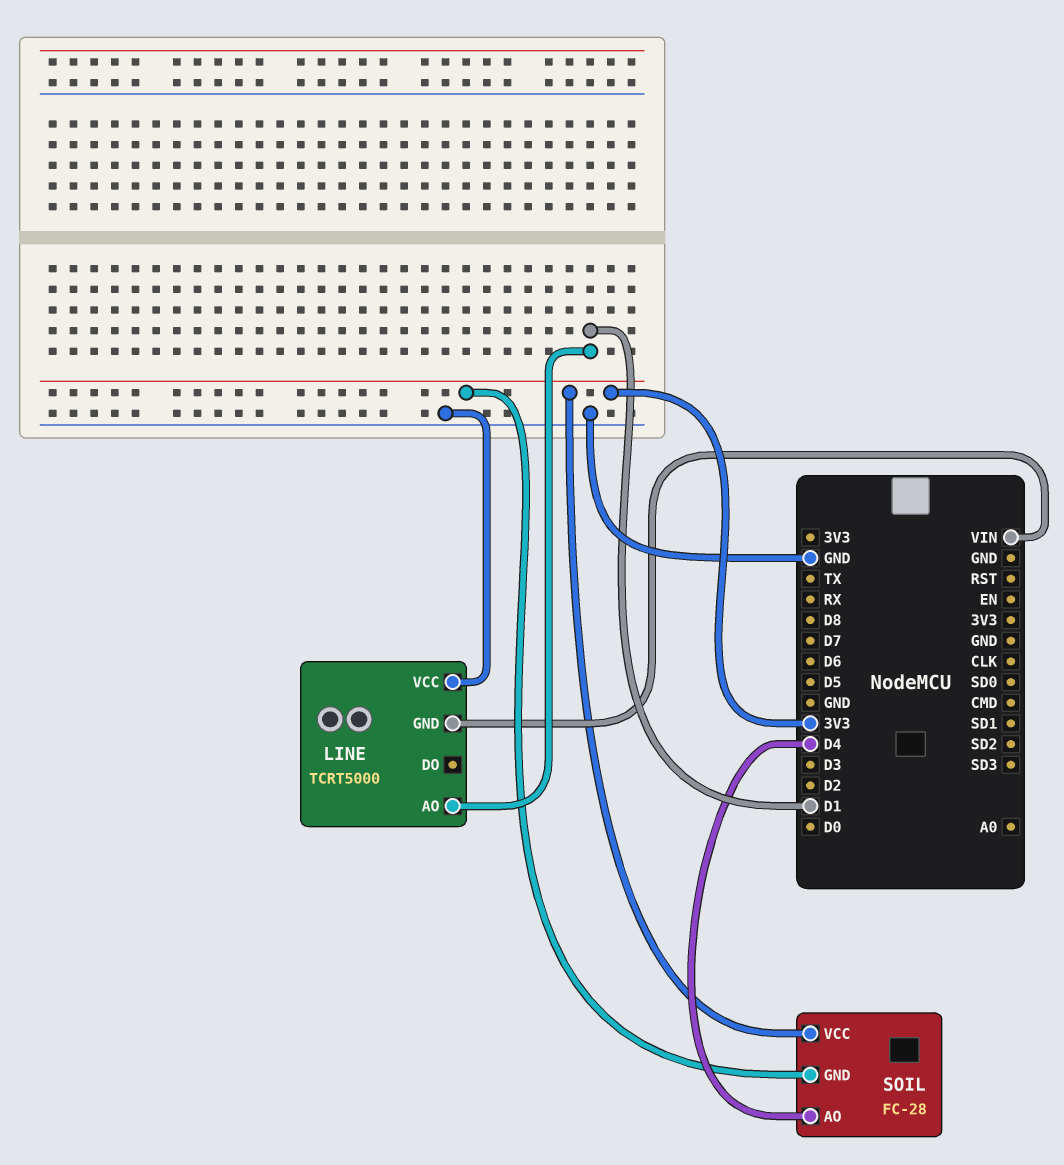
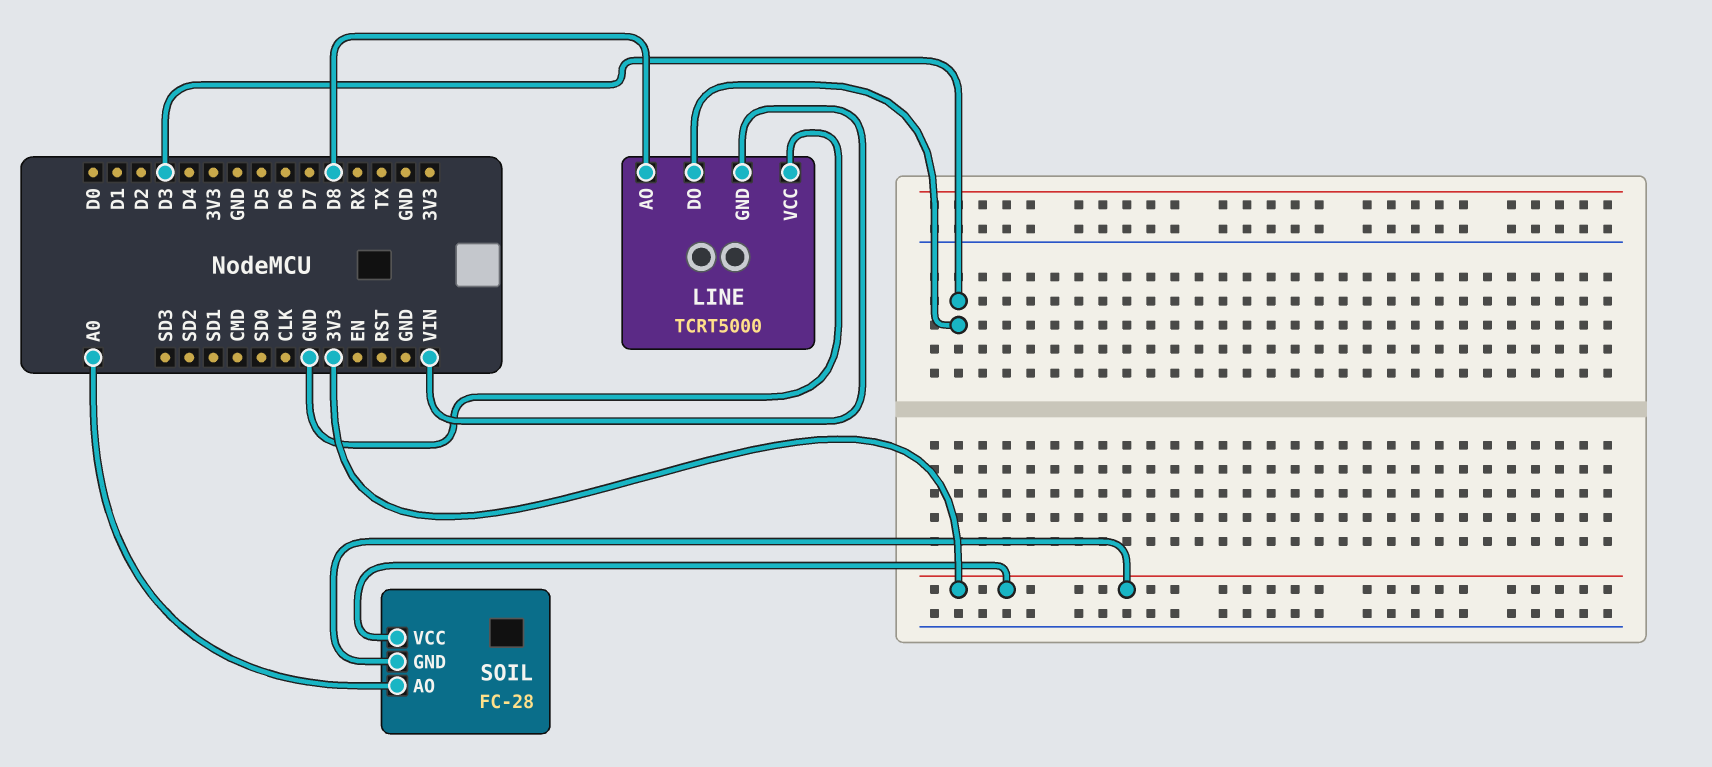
LINE pin AO: D1 -> D8
LINE pin DO: none -> D3
SOIL pin AO: D4 -> A0

